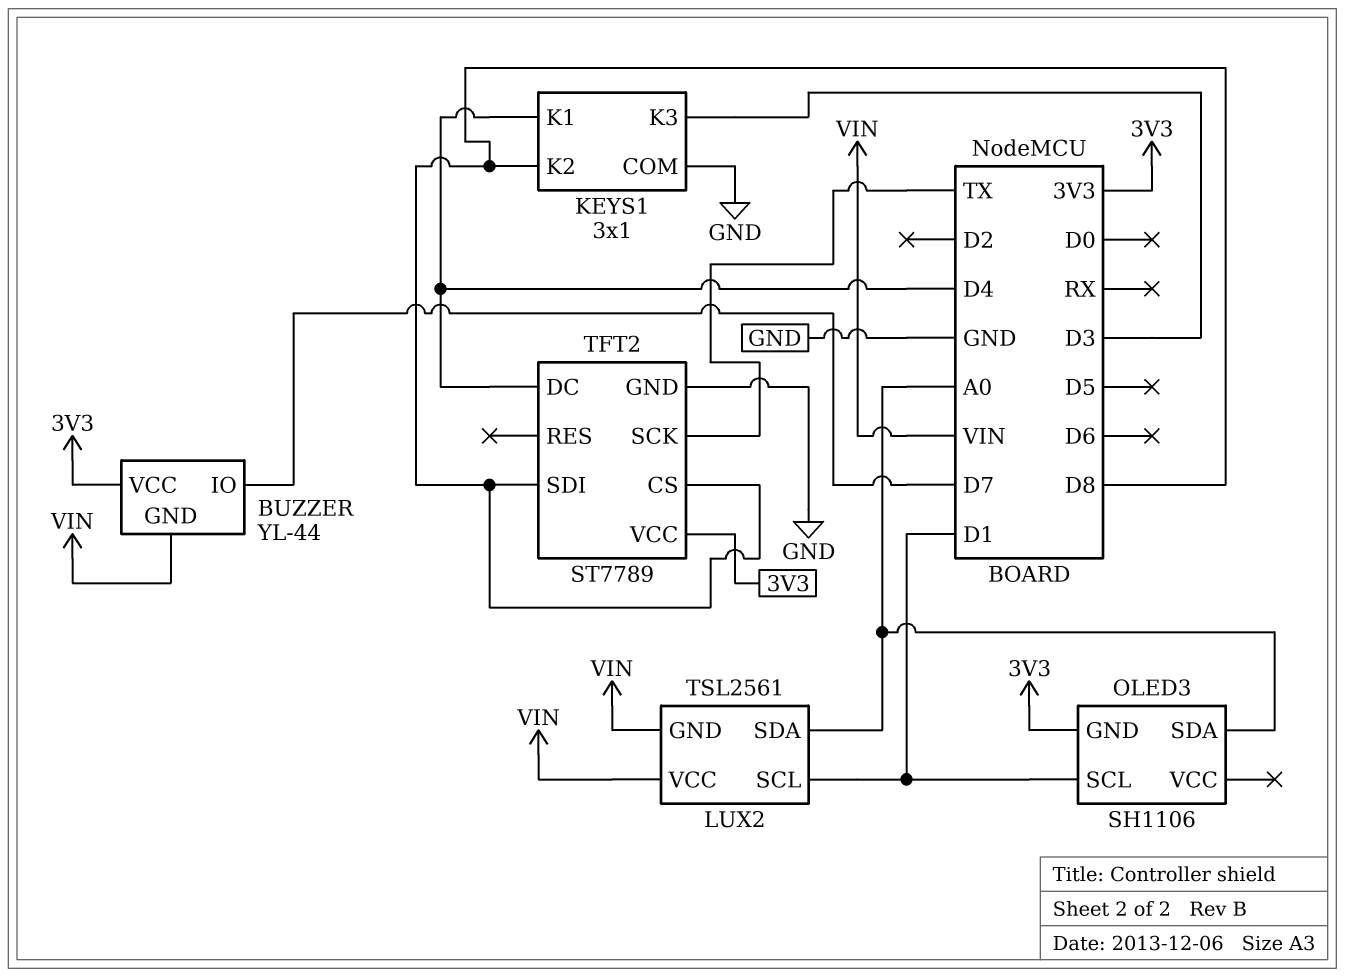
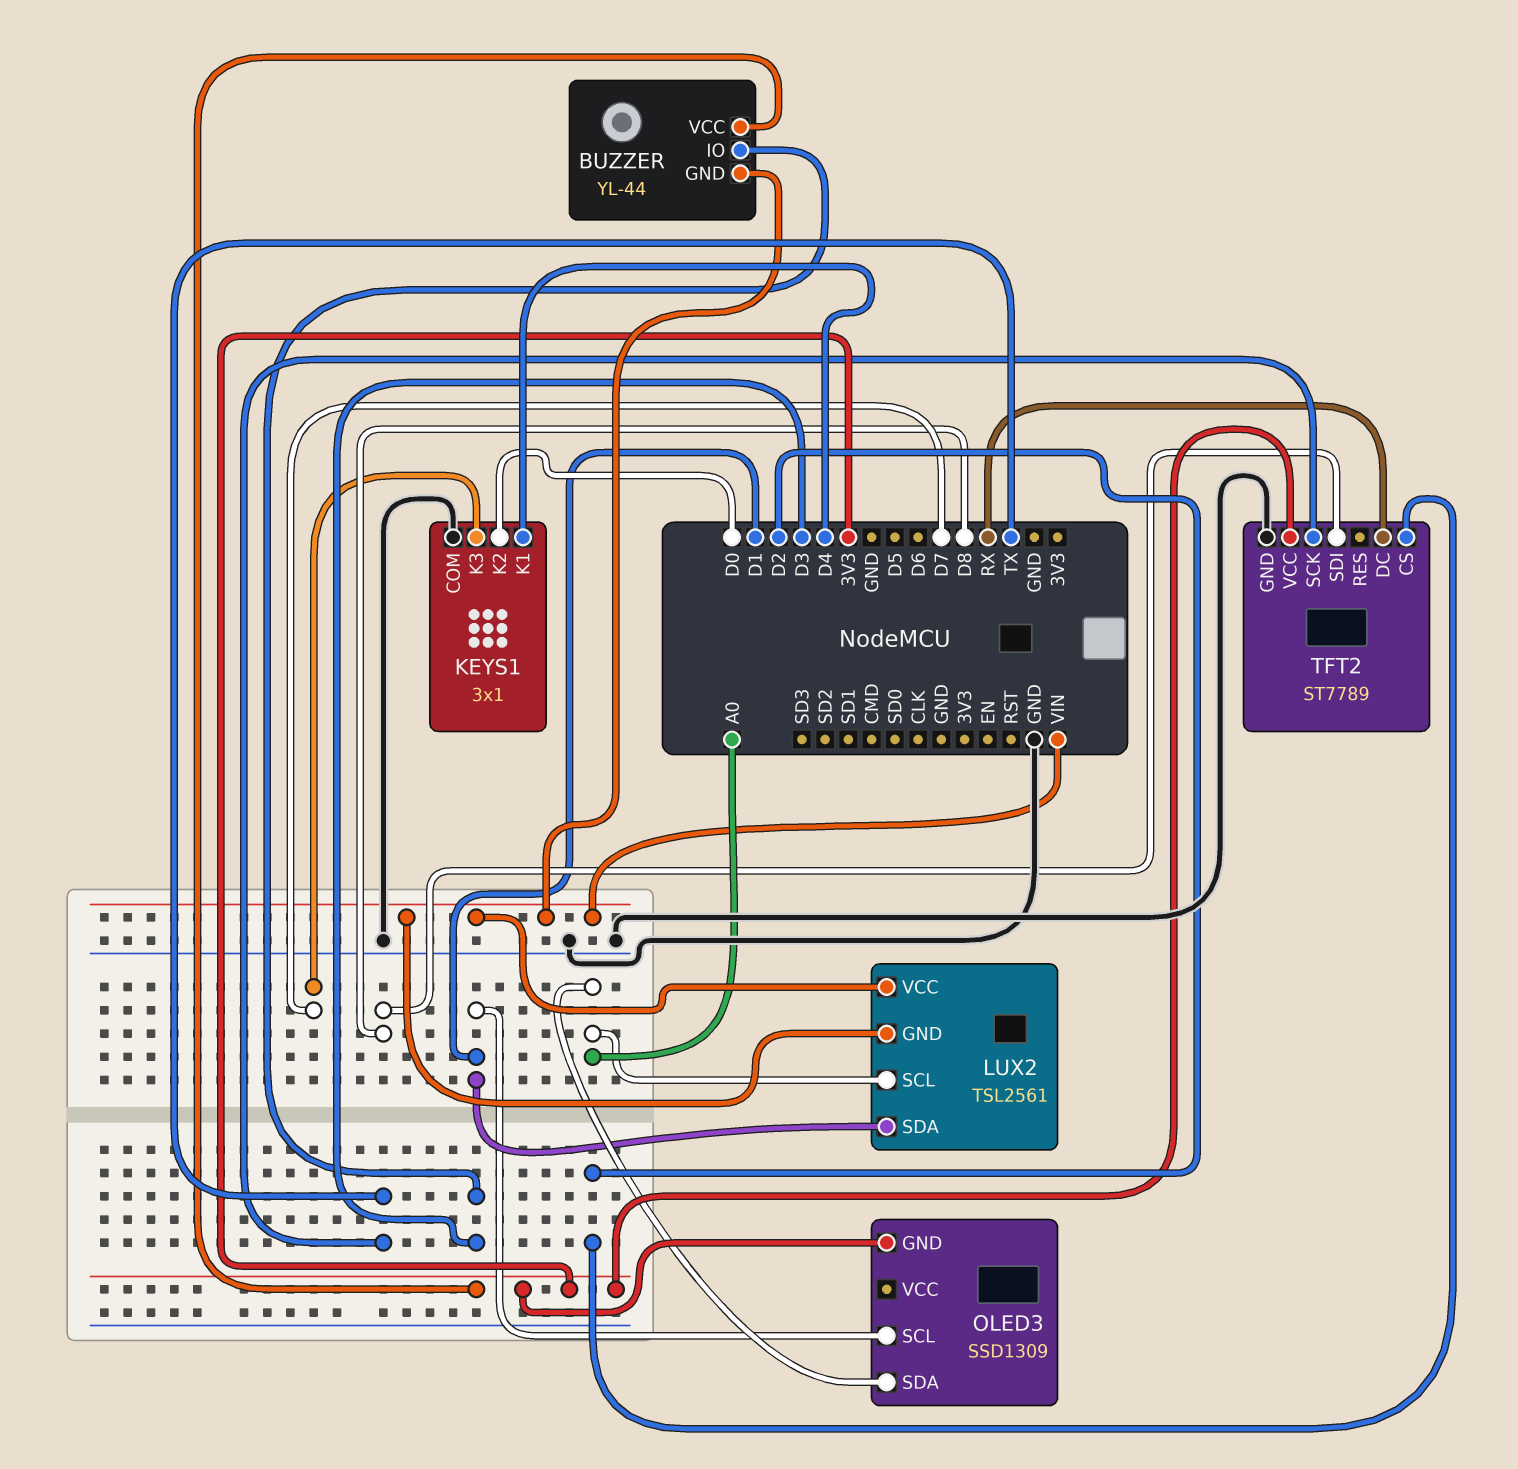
BUZZER pin IO: D7 -> D3
KEYS1 pin K2: D8 -> D0
KEYS1 pin K3: D3 -> D7
LUX2 pin SCL: D1 -> A0
LUX2 pin SDA: A0 -> D1
OLED3: SH1106 -> SSD1309
TFT2 pin CS: D8 -> D2
TFT2 pin DC: D4 -> RX

